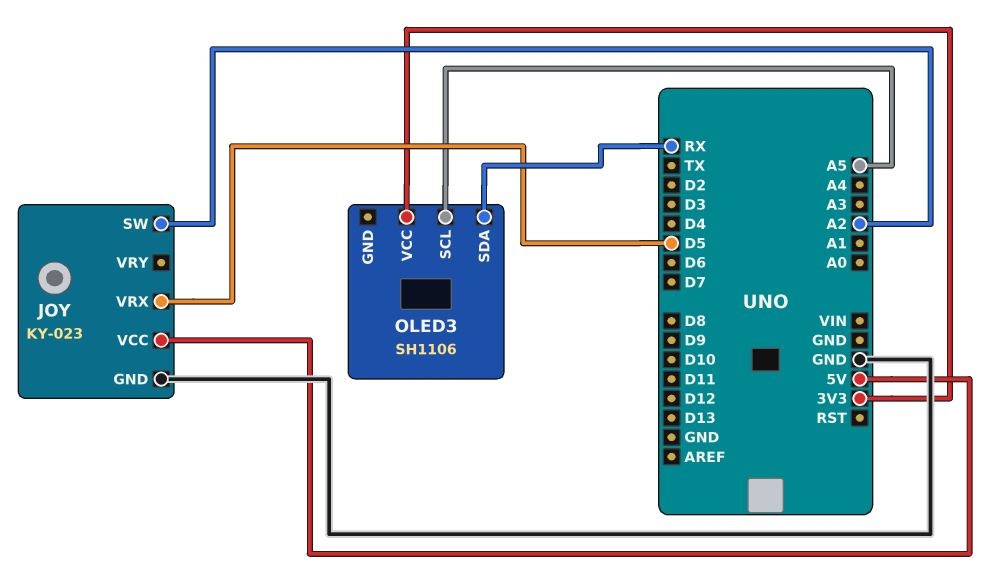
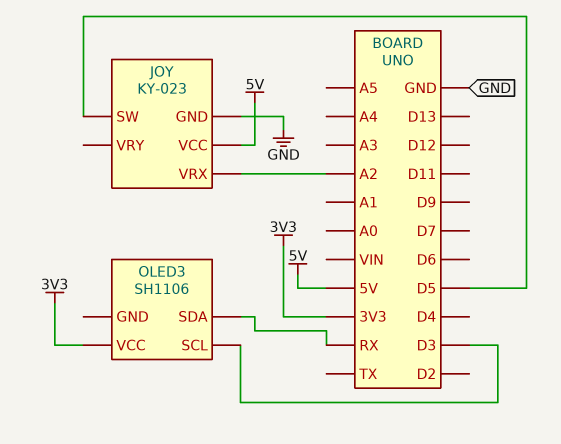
JOY pin SW: A2 -> D5
JOY pin VRX: D5 -> A2
OLED3 pin SCL: A5 -> D3

